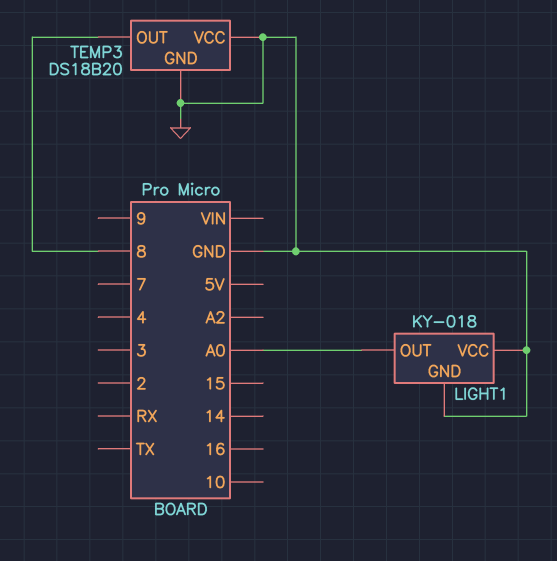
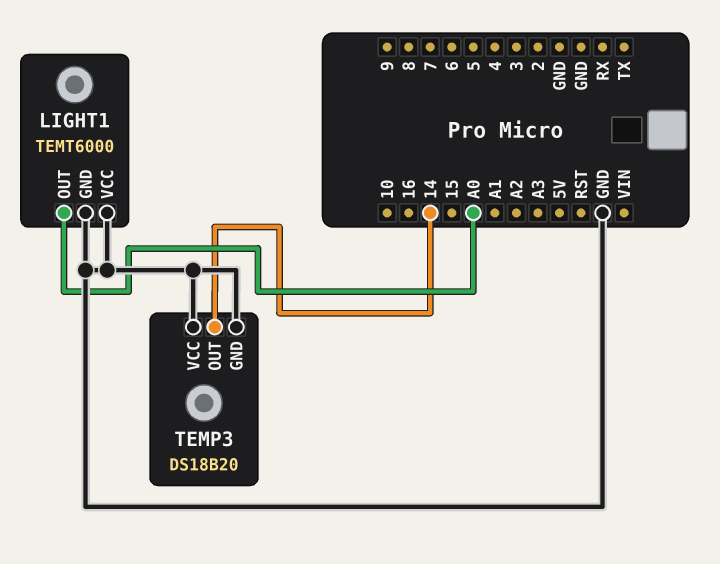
LIGHT1: KY-018 -> TEMT6000
TEMP3 pin OUT: 8 -> 14

